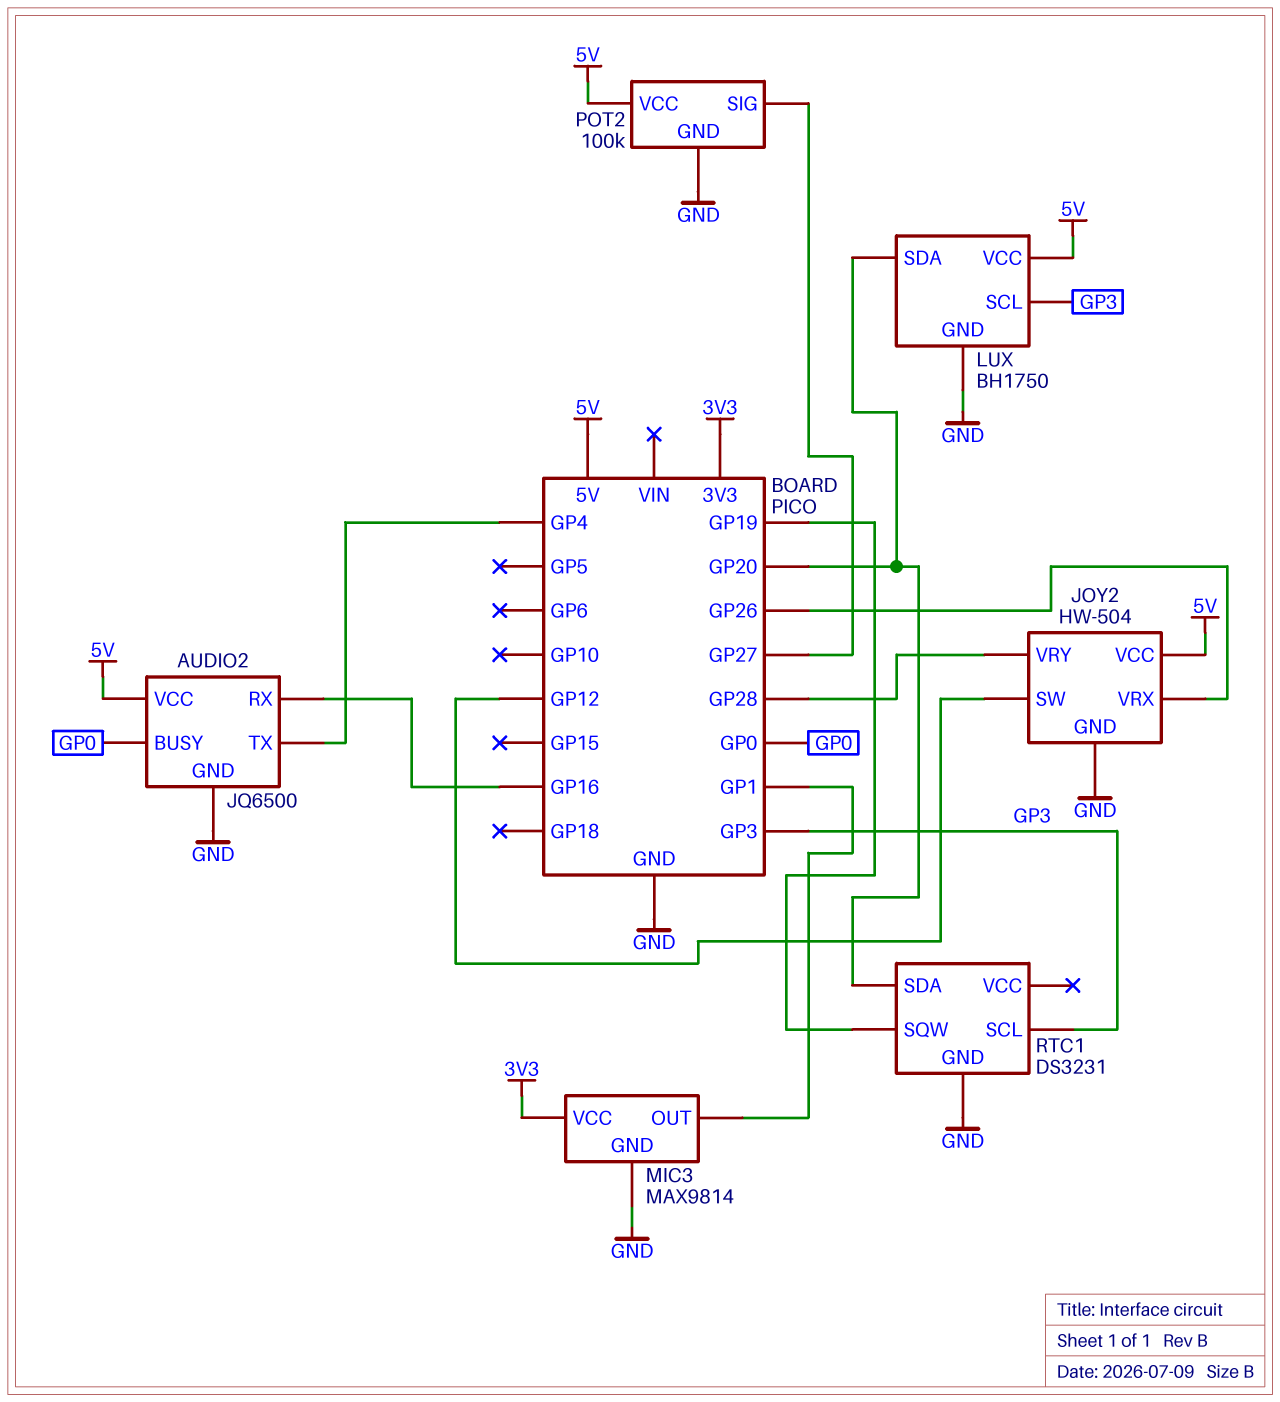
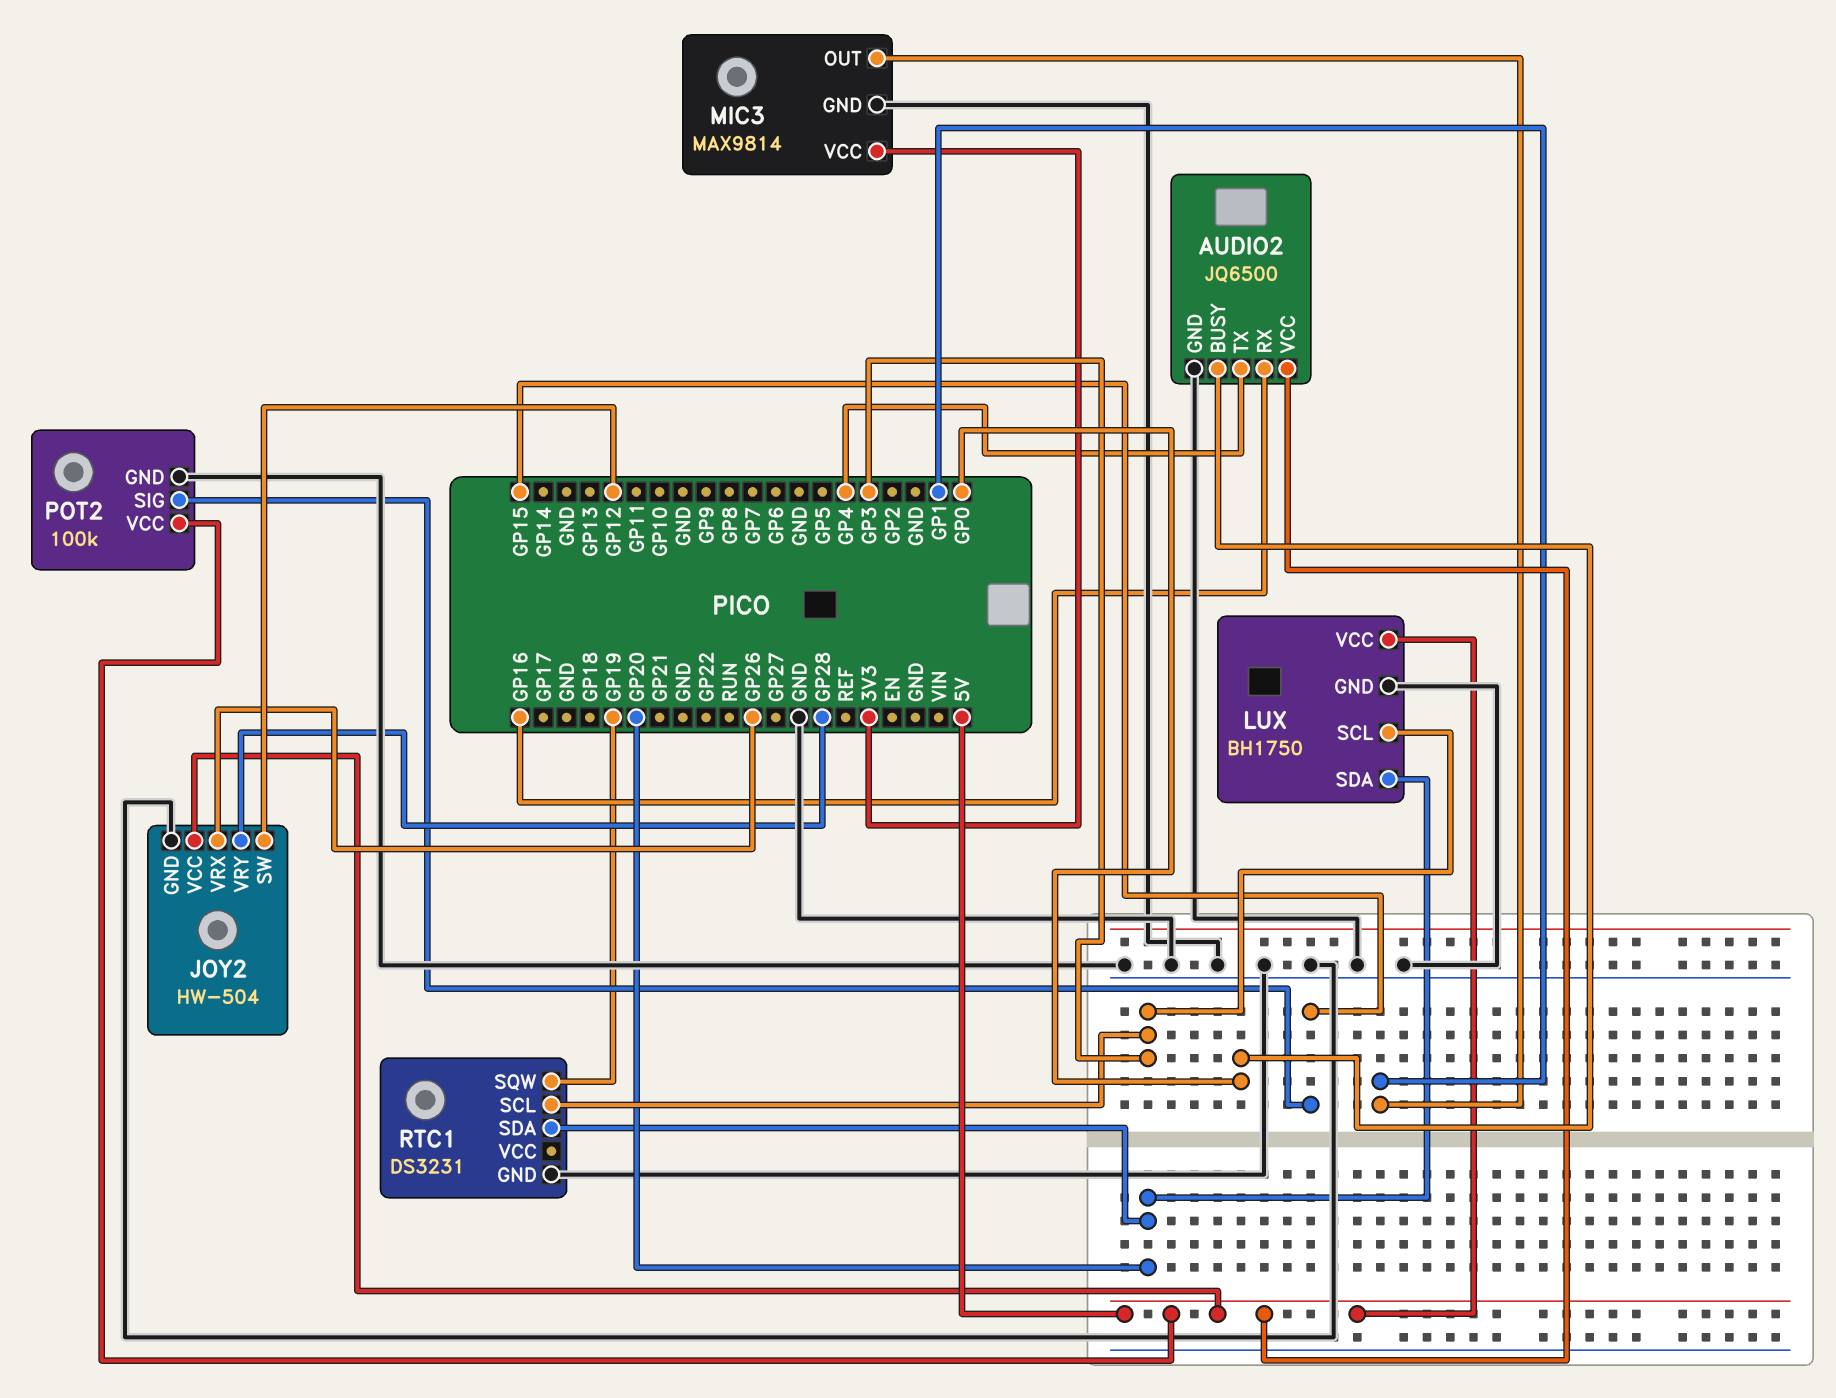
POT2 pin SIG: GP27 -> GP15

